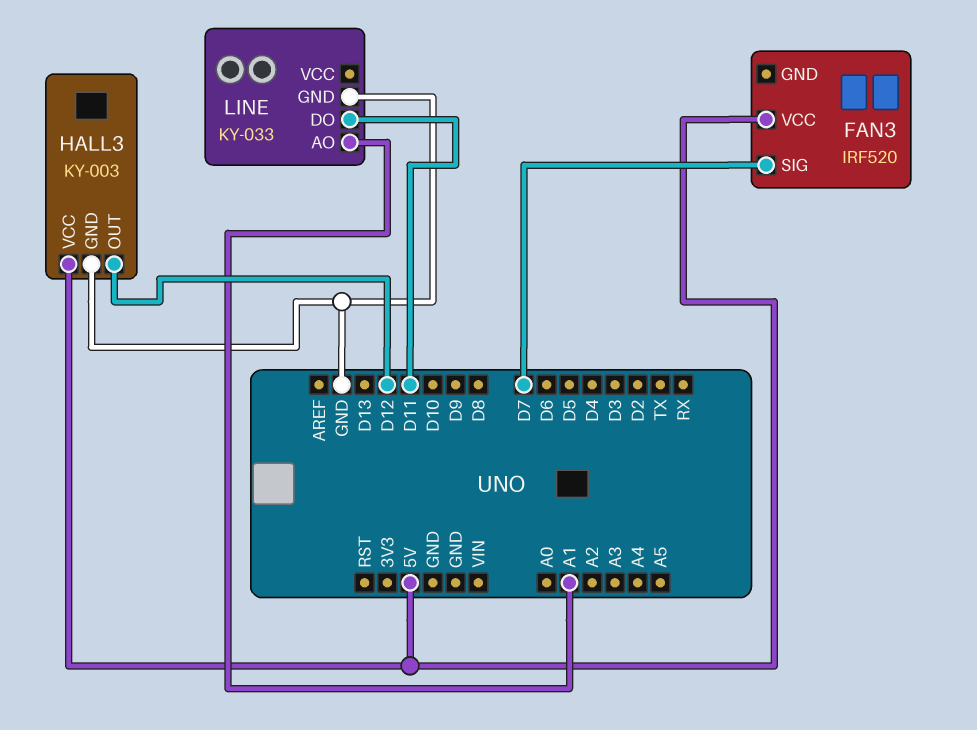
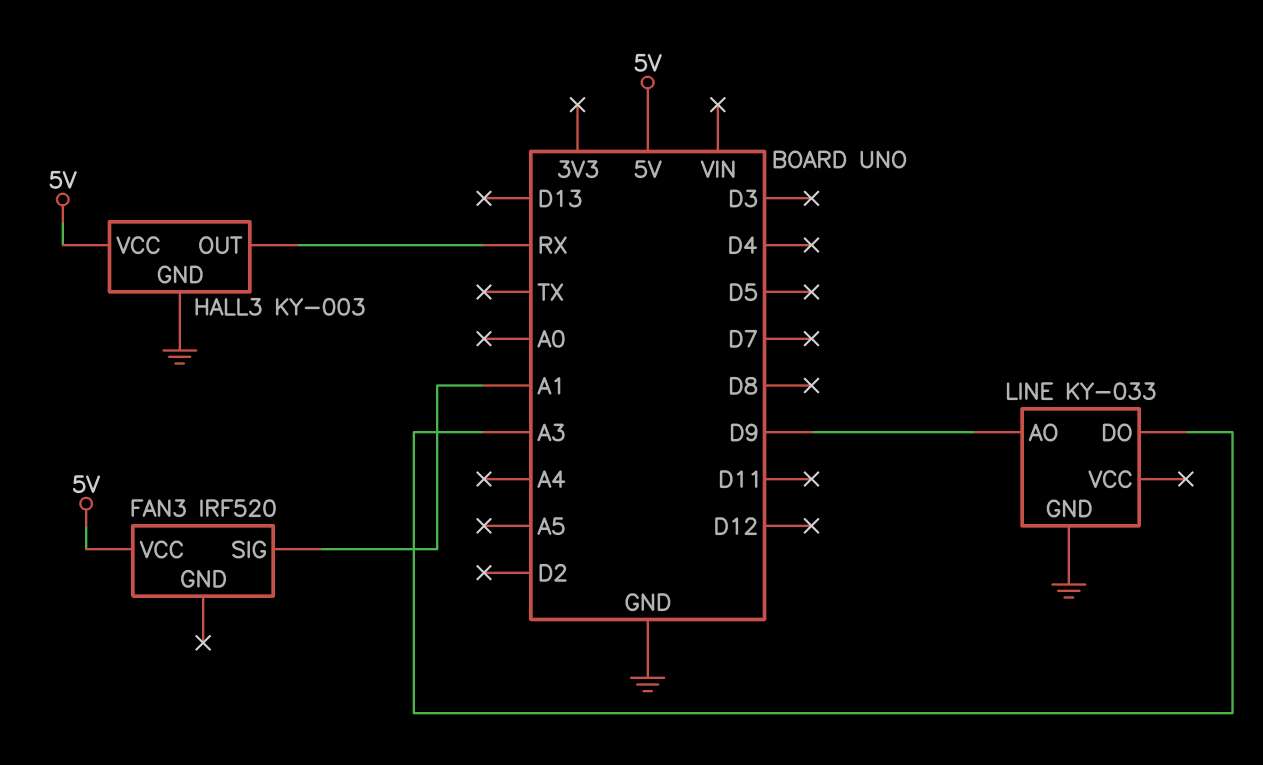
FAN3 pin SIG: D7 -> A1
HALL3 pin OUT: D12 -> RX
LINE pin AO: A1 -> D9
LINE pin DO: D11 -> A3

